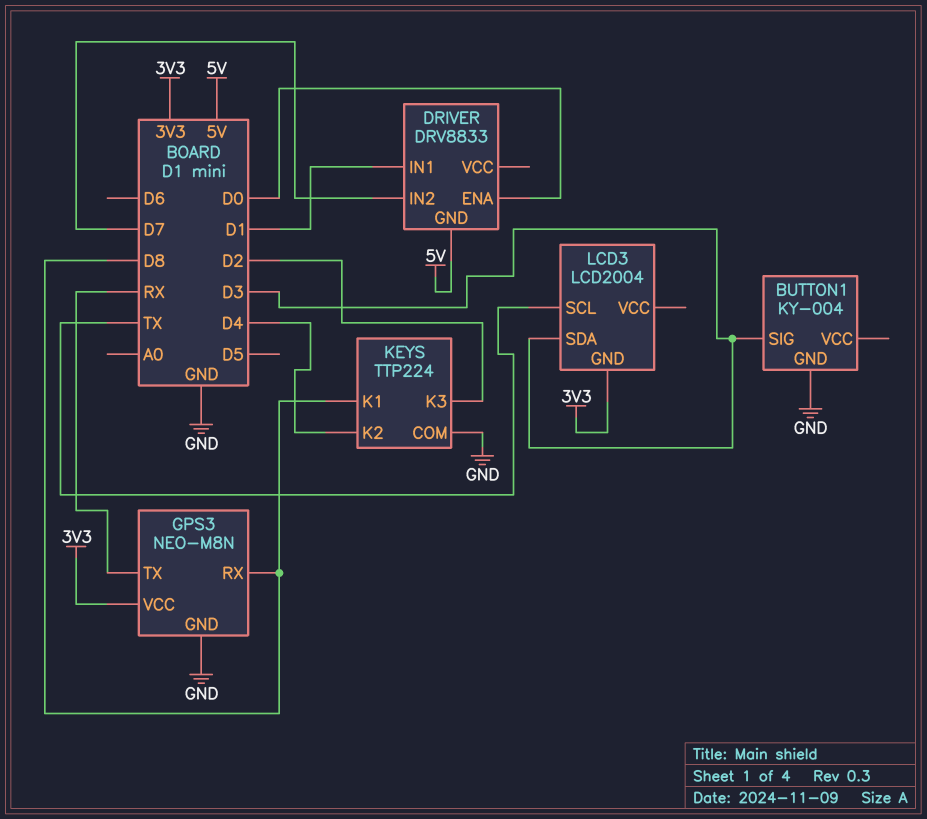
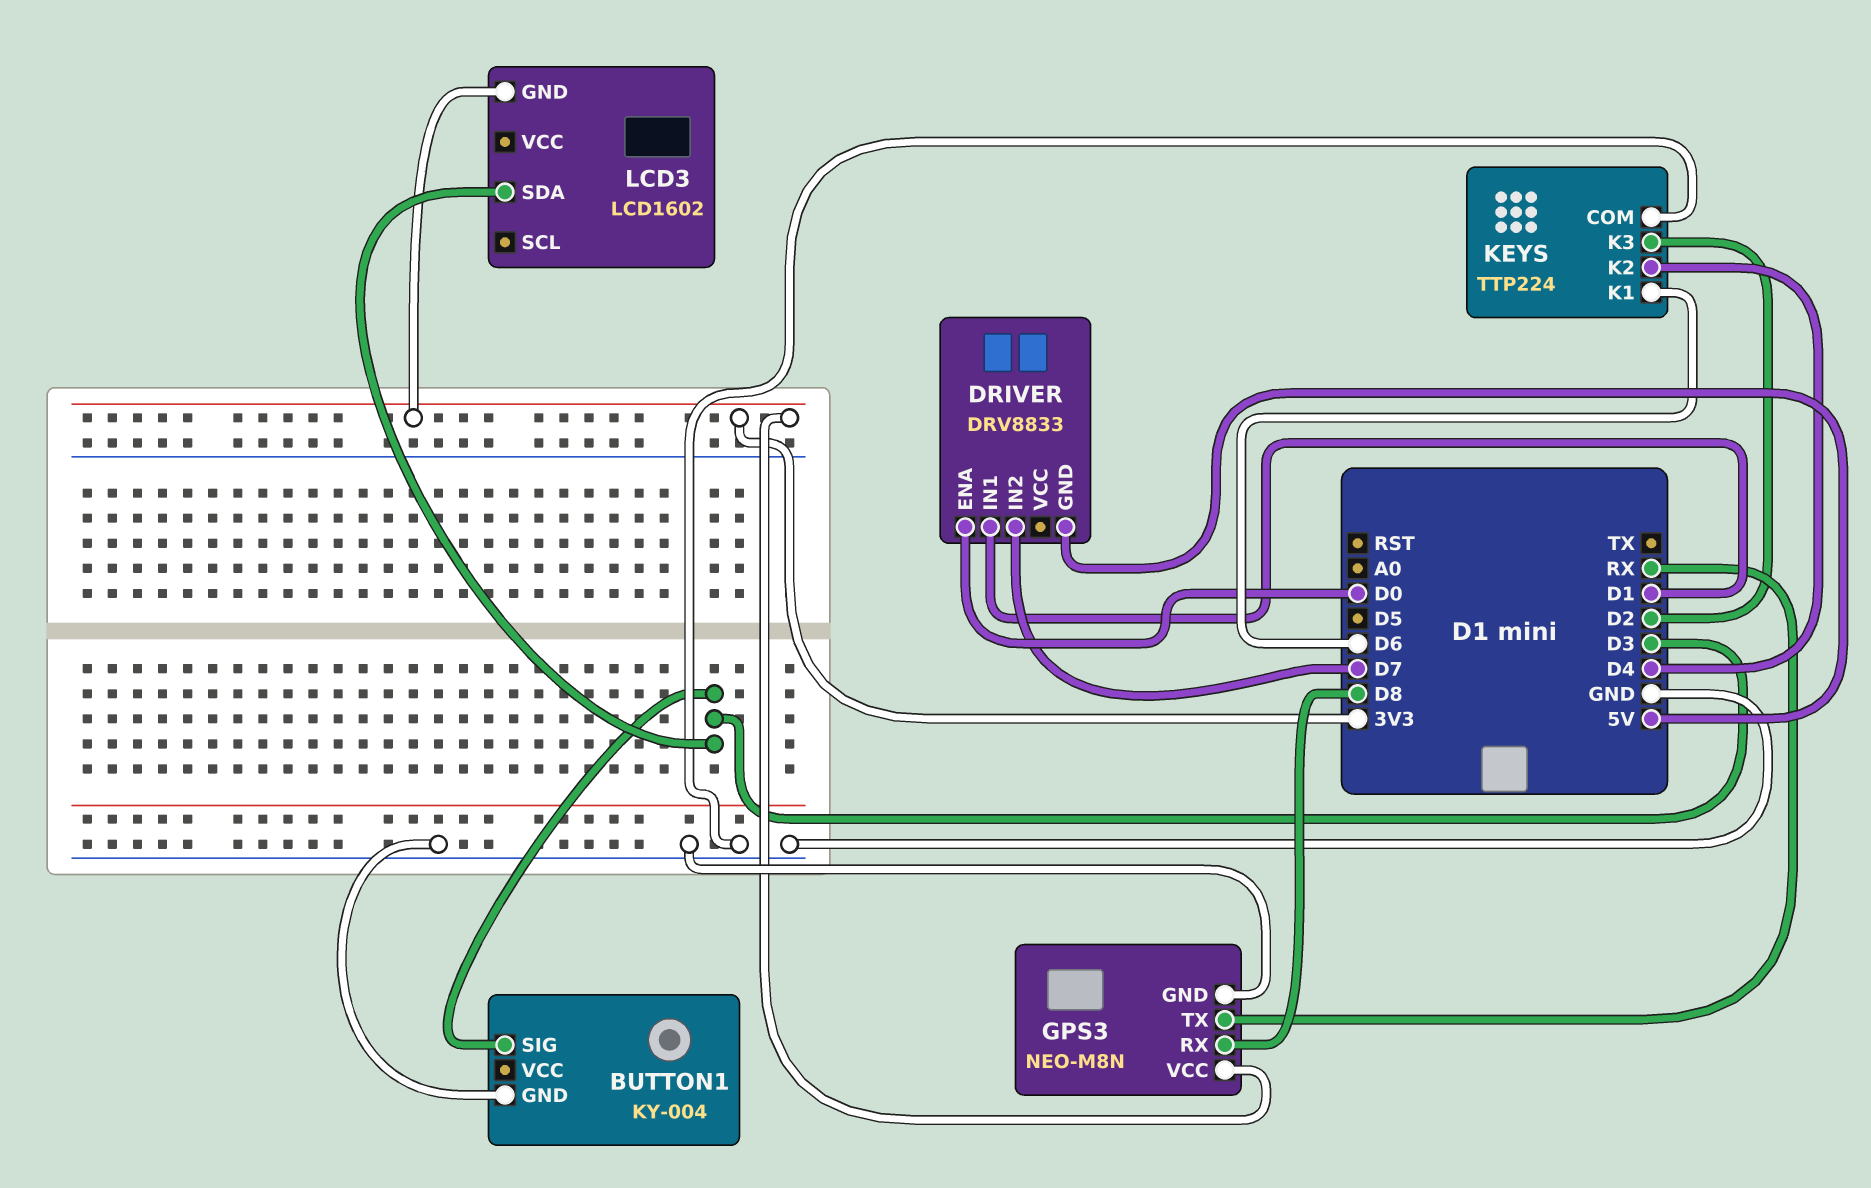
KEYS pin K1: D8 -> D6
LCD3: LCD2004 -> LCD1602
LCD3 pin SCL: TX -> none

